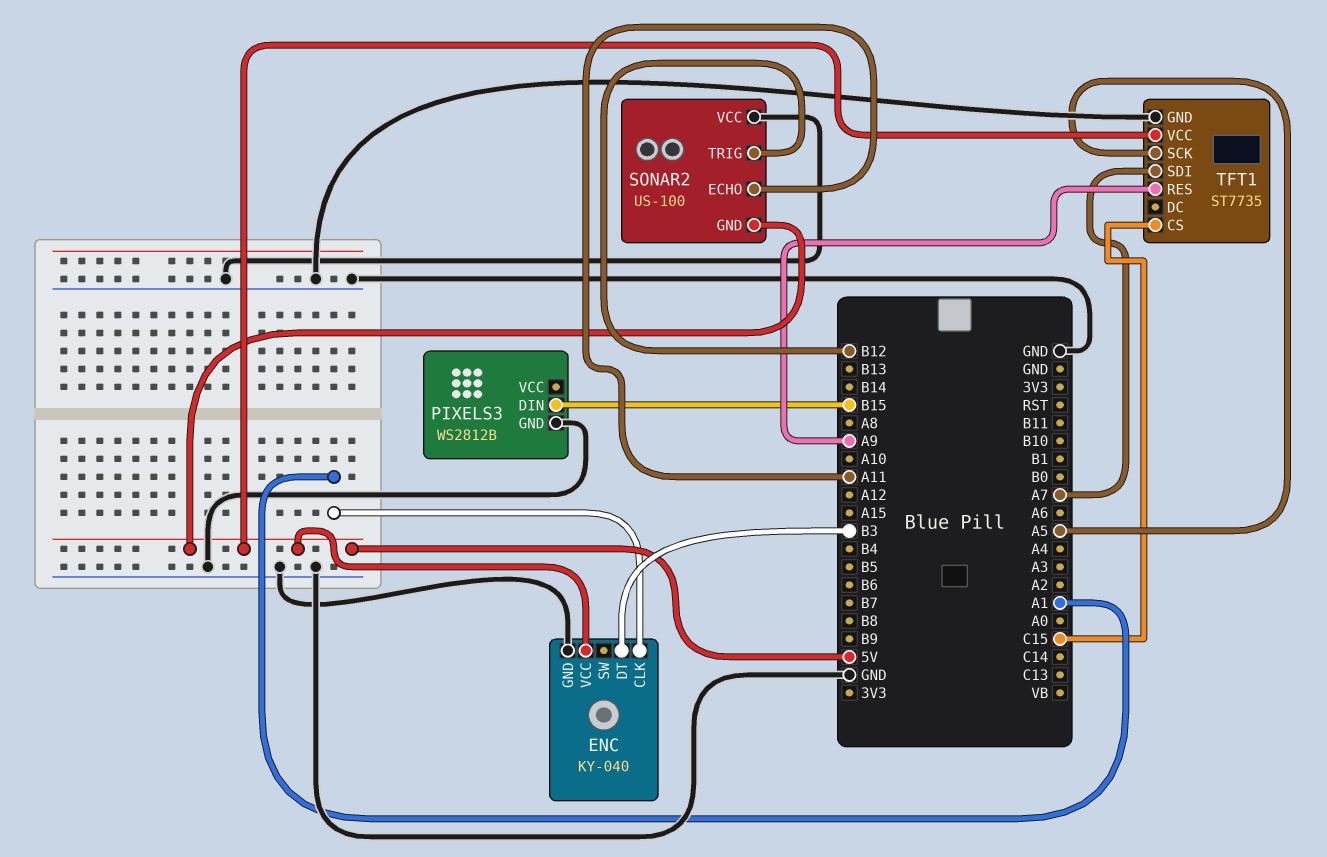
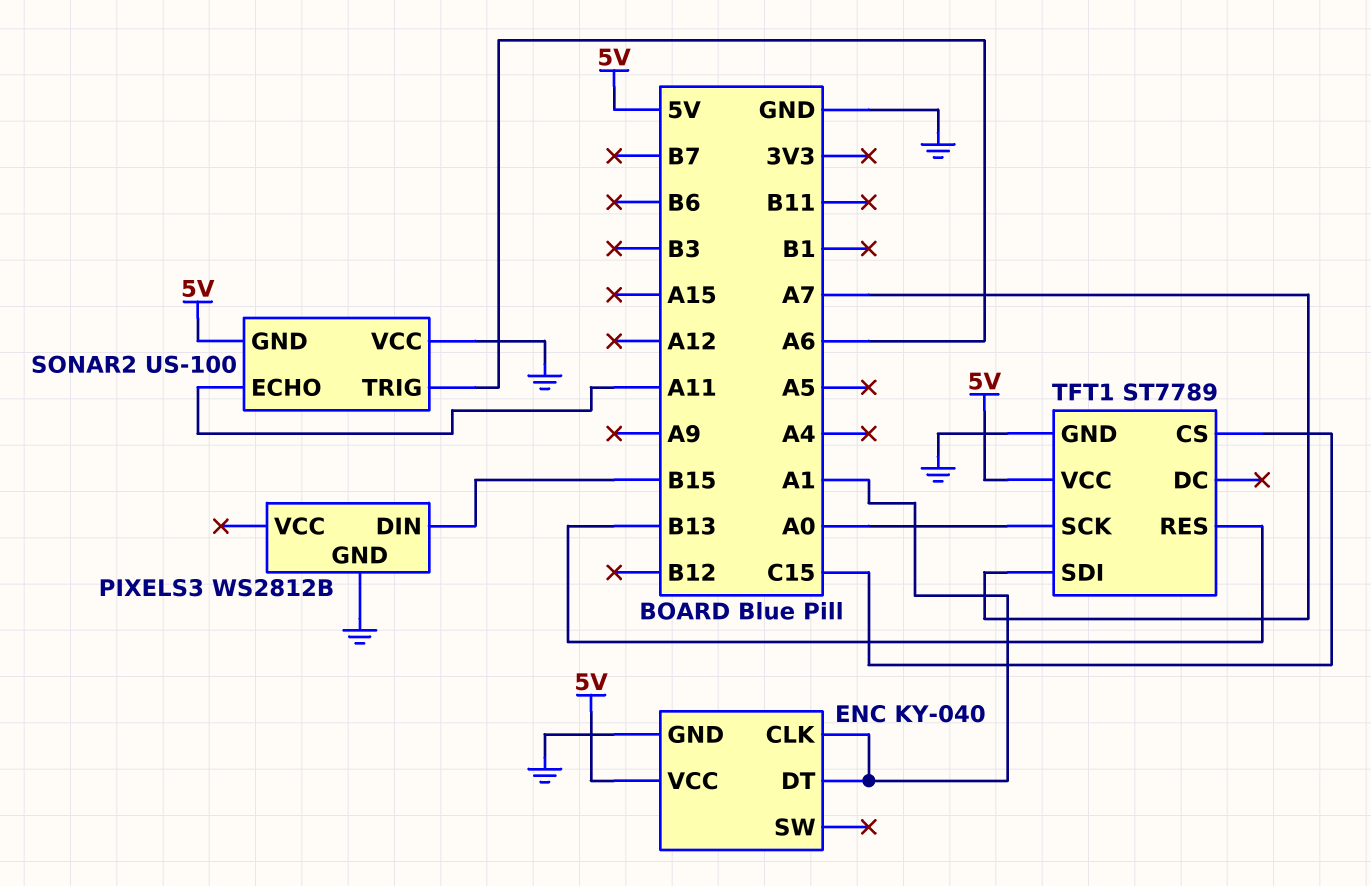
ENC pin DT: B3 -> A1
SONAR2 pin TRIG: B12 -> A6
TFT1: ST7735 -> ST7789
TFT1 pin RES: A9 -> B13
TFT1 pin SCK: A5 -> A0

